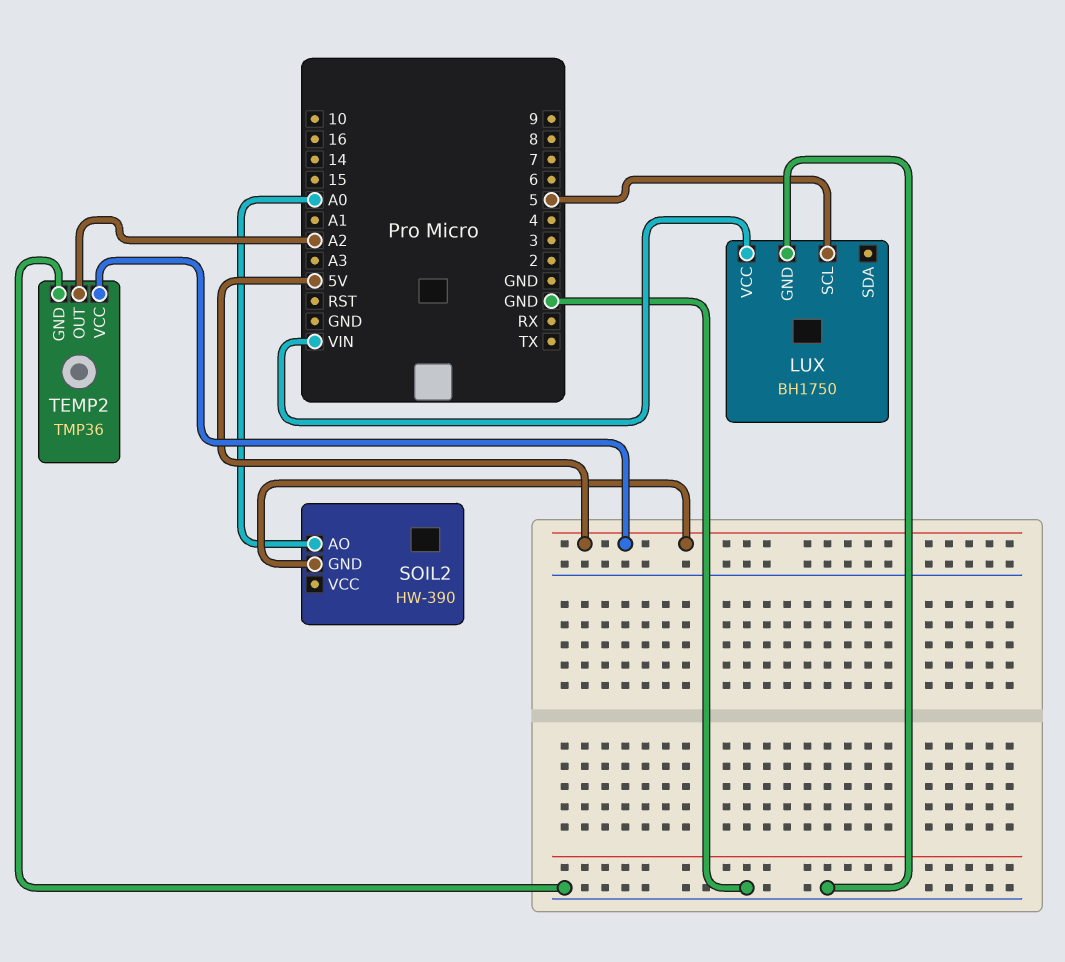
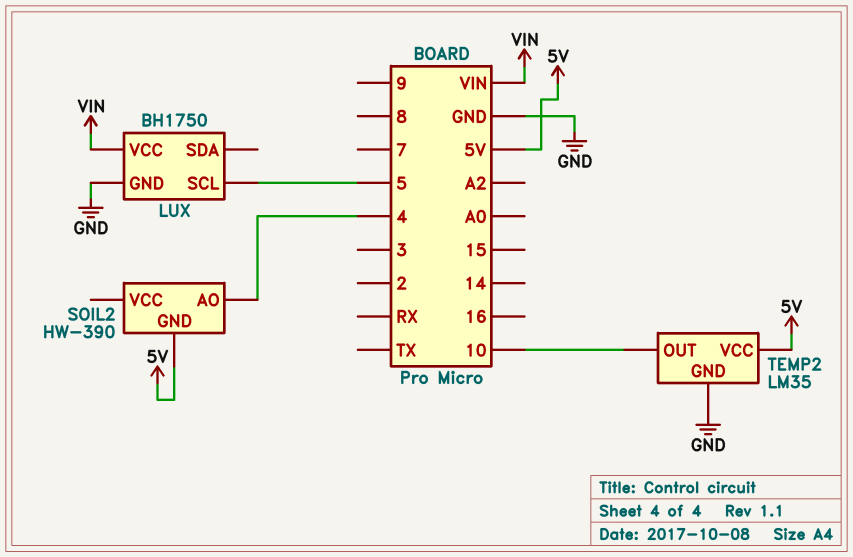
SOIL2 pin AO: A0 -> 4
TEMP2: TMP36 -> LM35
TEMP2 pin OUT: A2 -> 10

